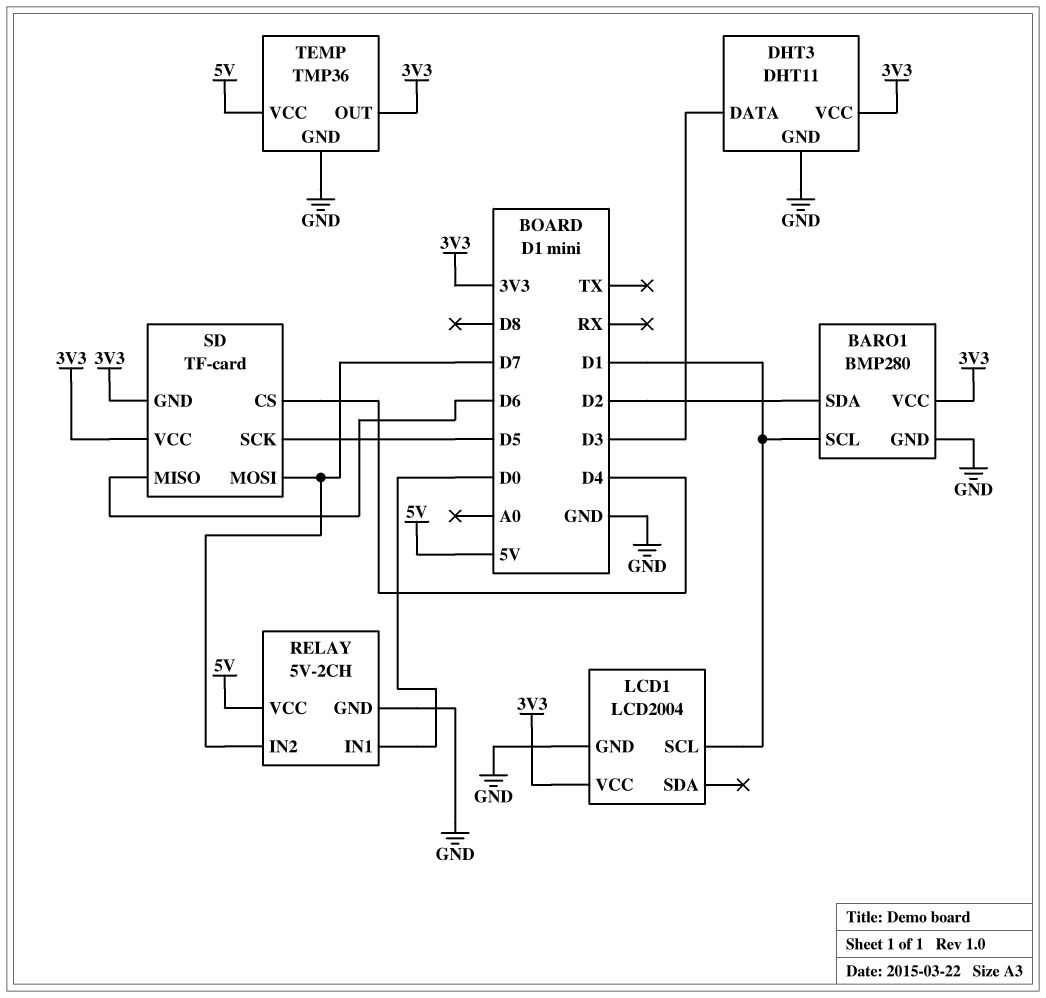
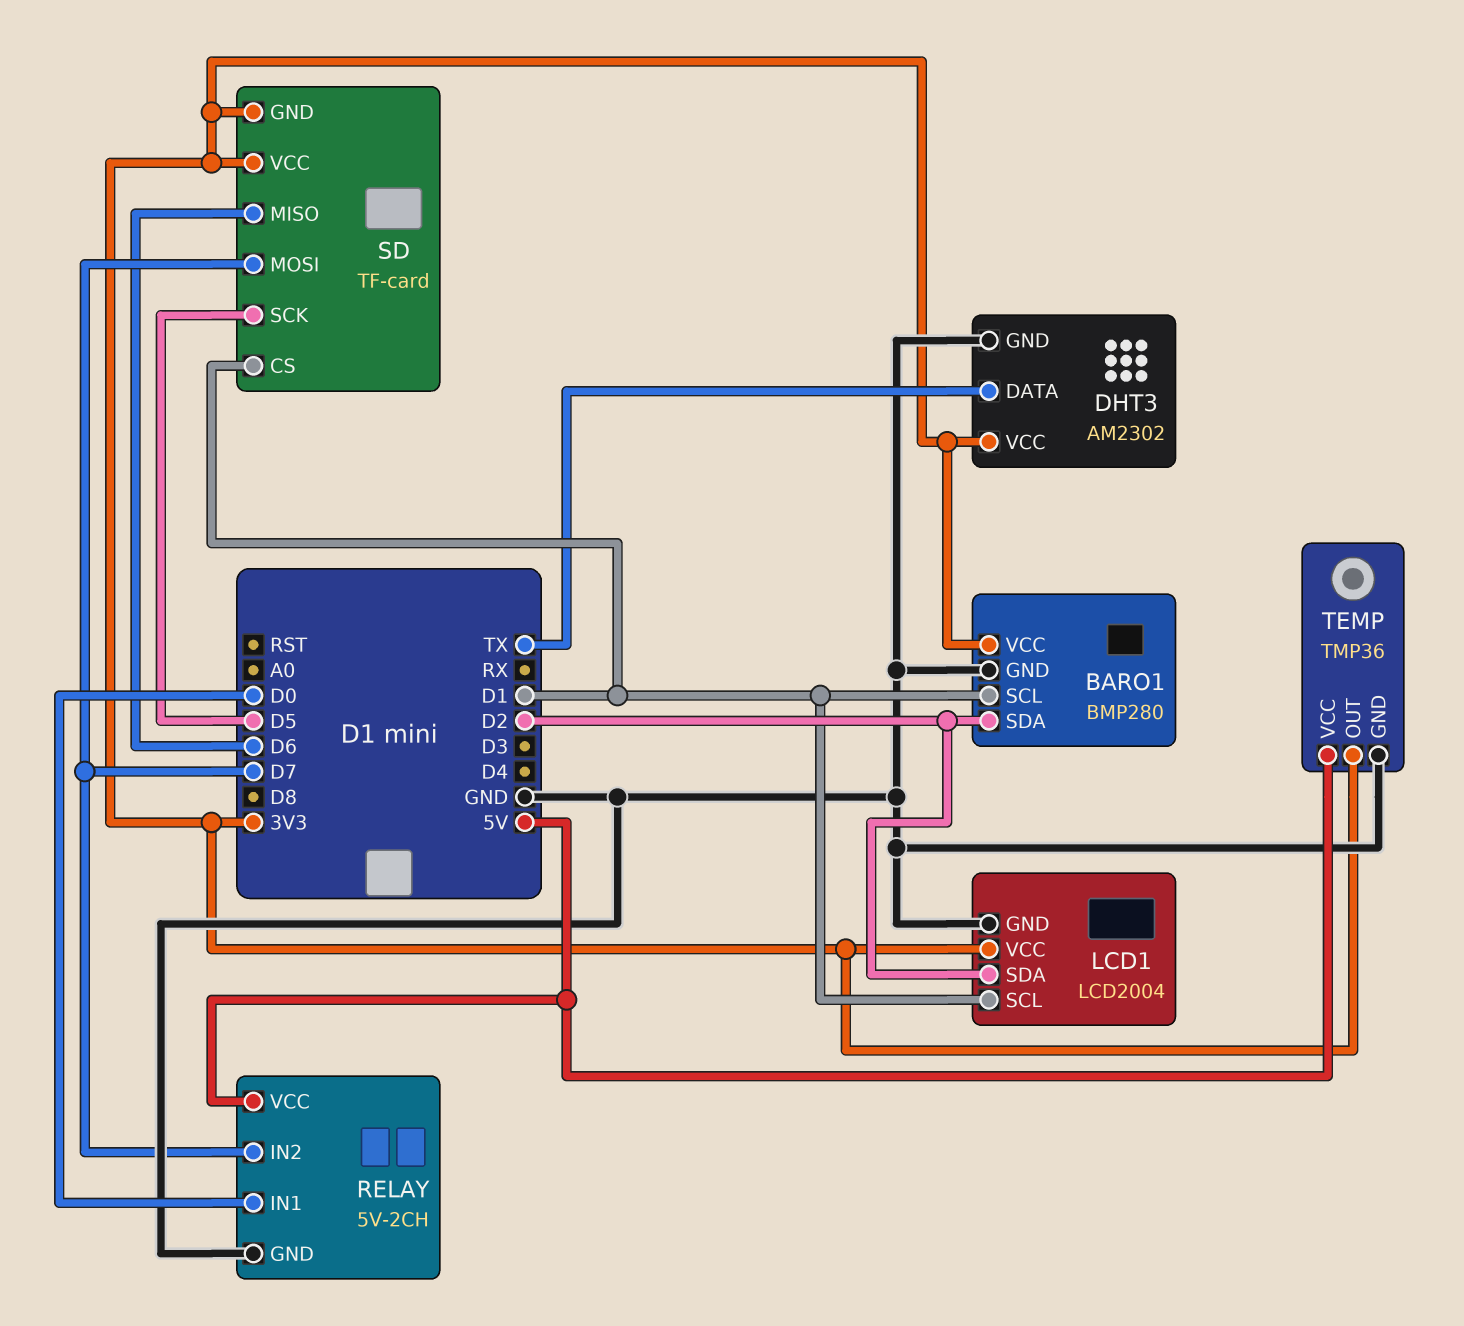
DHT3: DHT11 -> AM2302
DHT3 pin DATA: D3 -> TX
LCD1 pin SDA: none -> D2
SD pin CS: D4 -> D1

